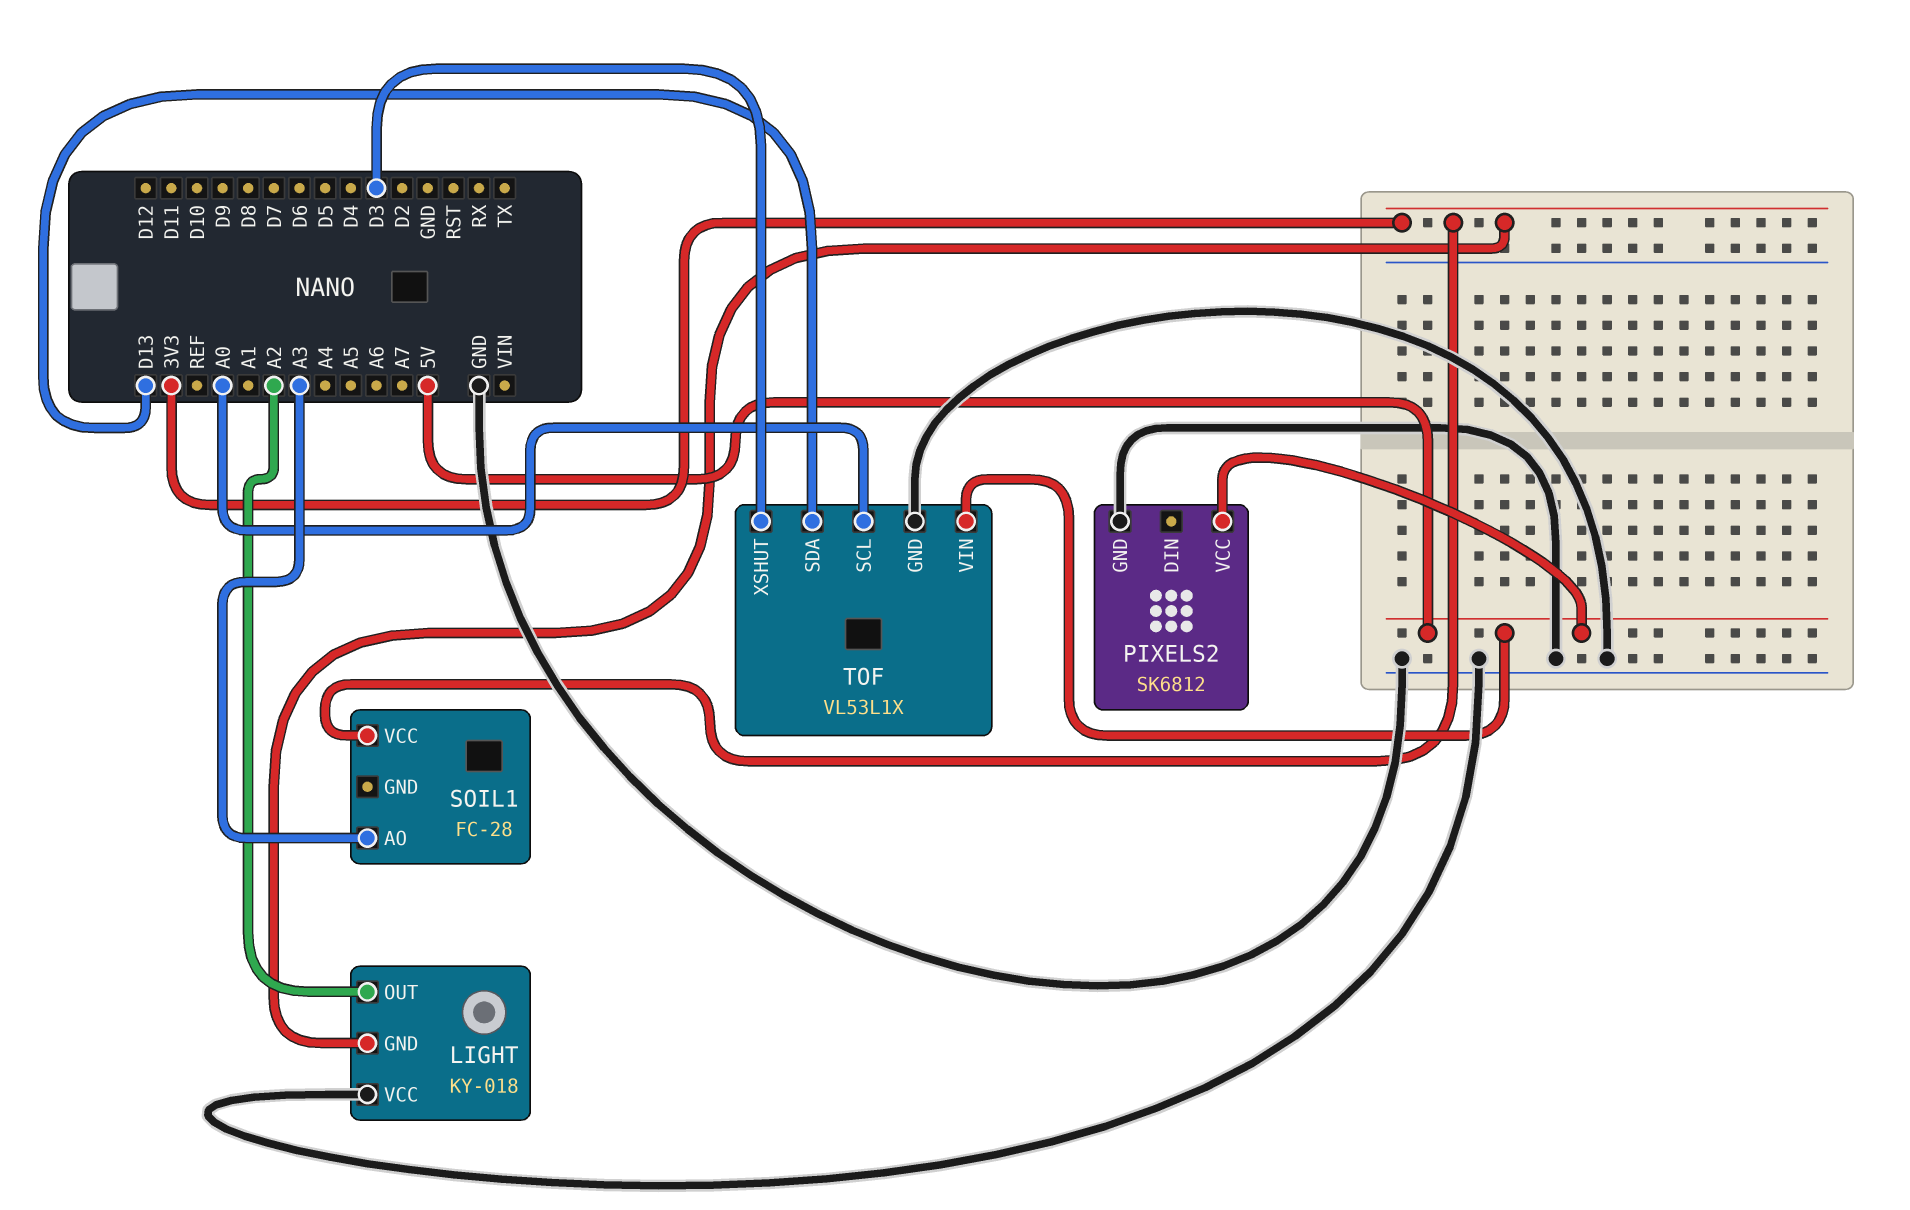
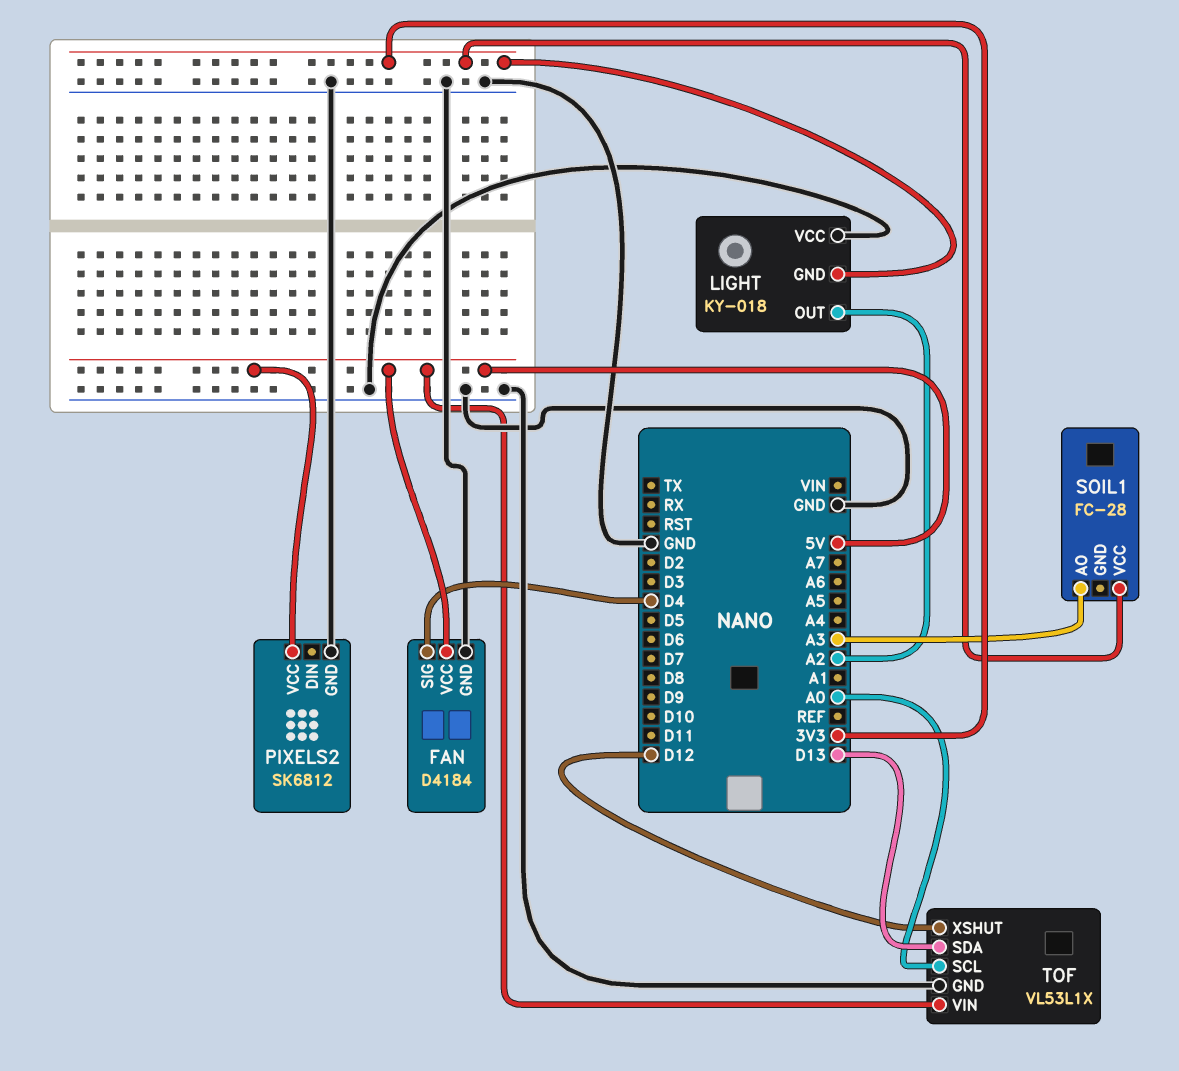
FAN: none -> D4184
FAN pin GND: none -> GND
FAN pin SIG: none -> D4
FAN pin VCC: none -> 5V
TOF pin XSHUT: D3 -> D12

